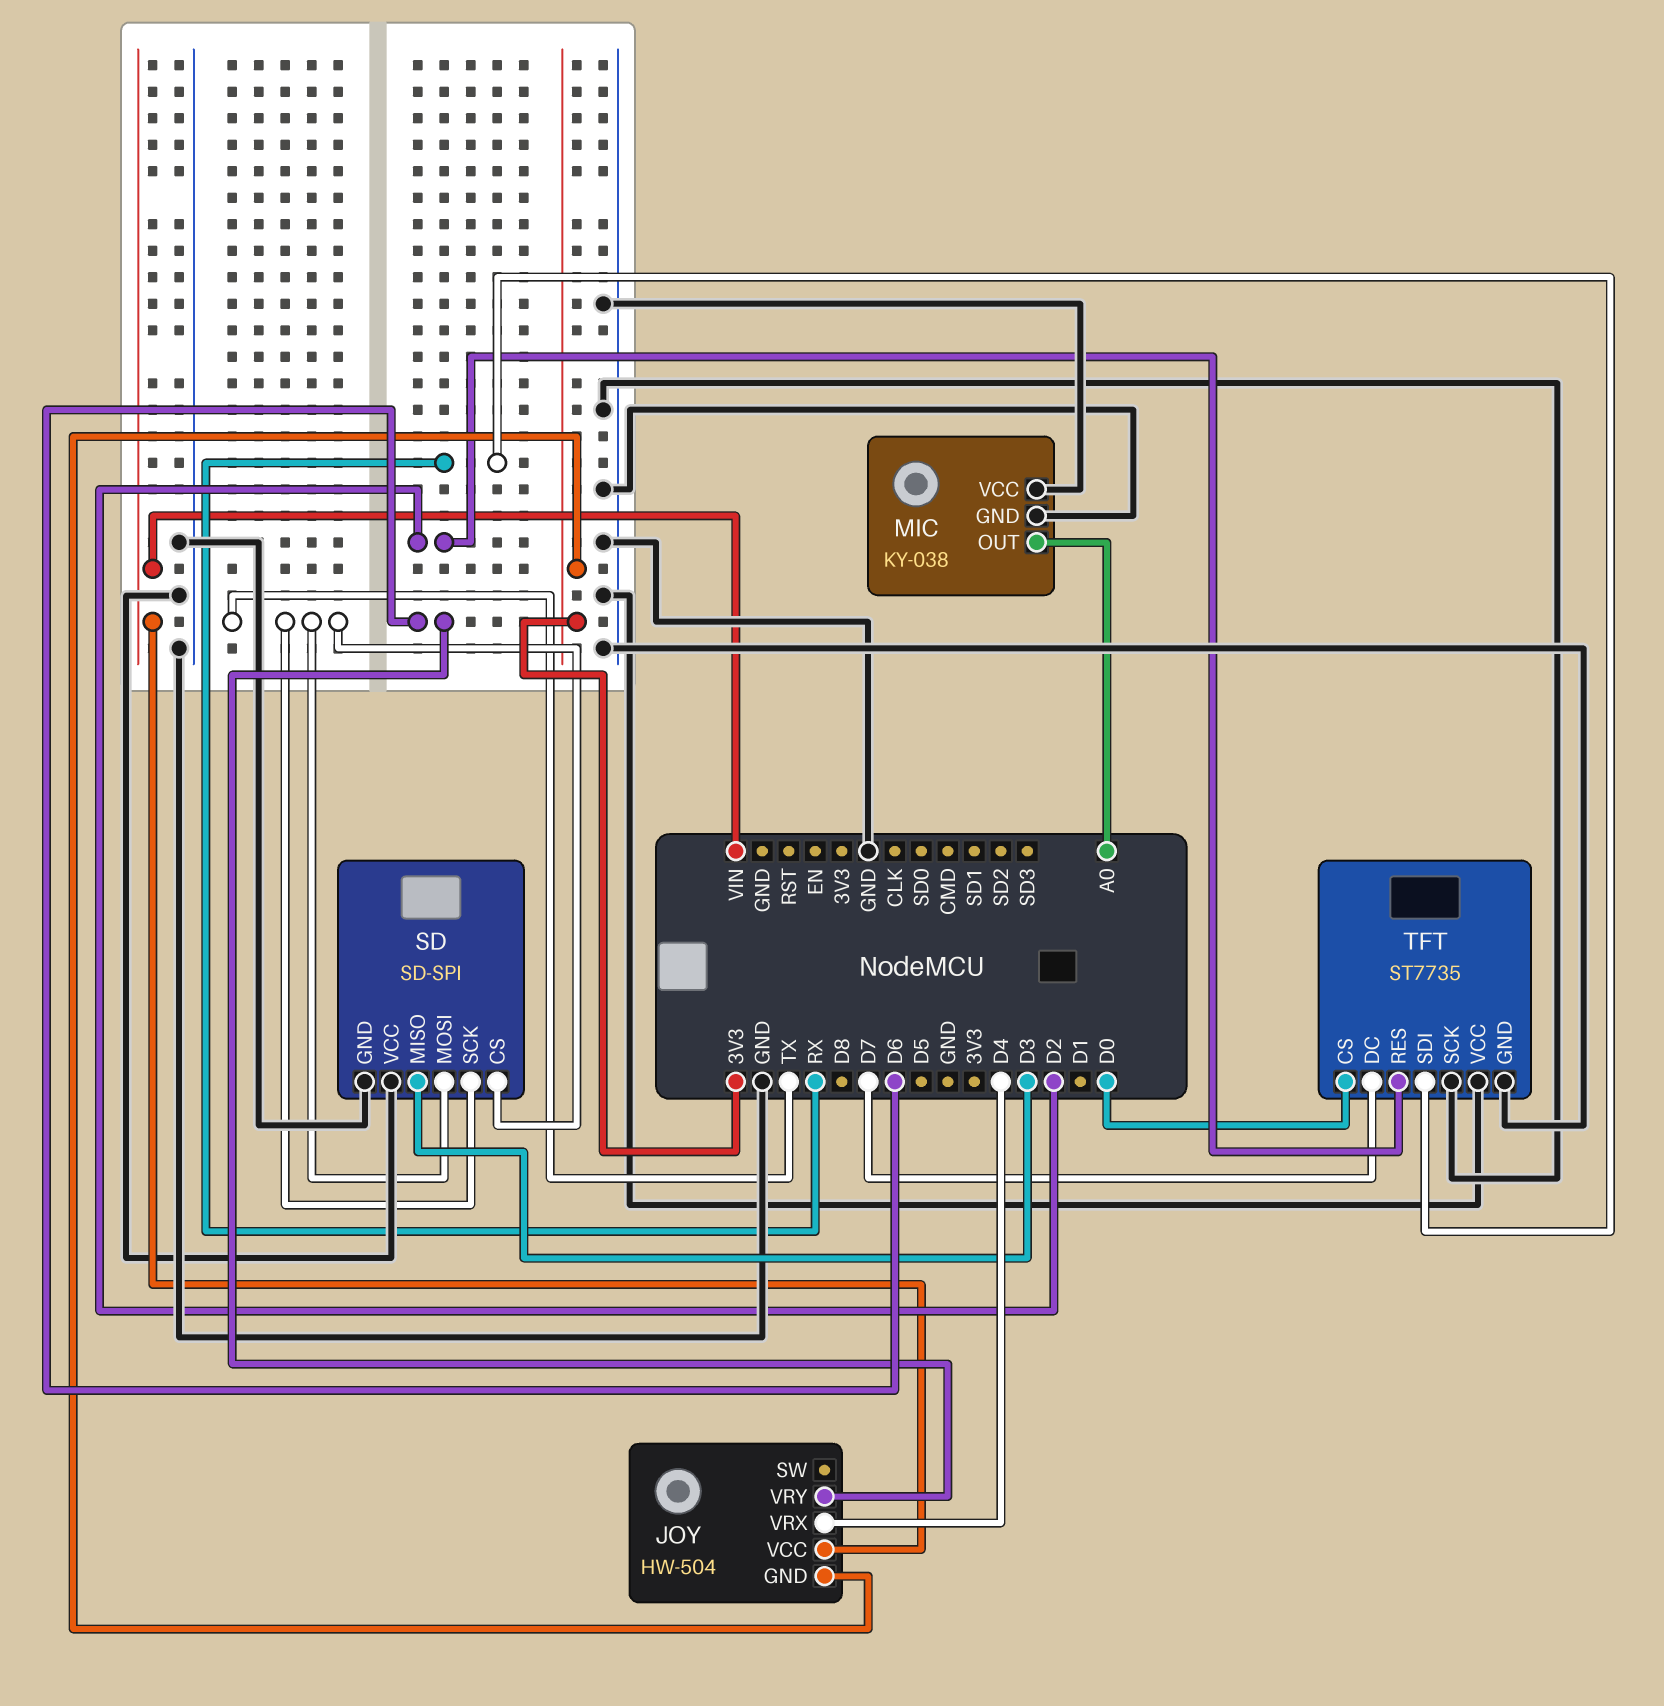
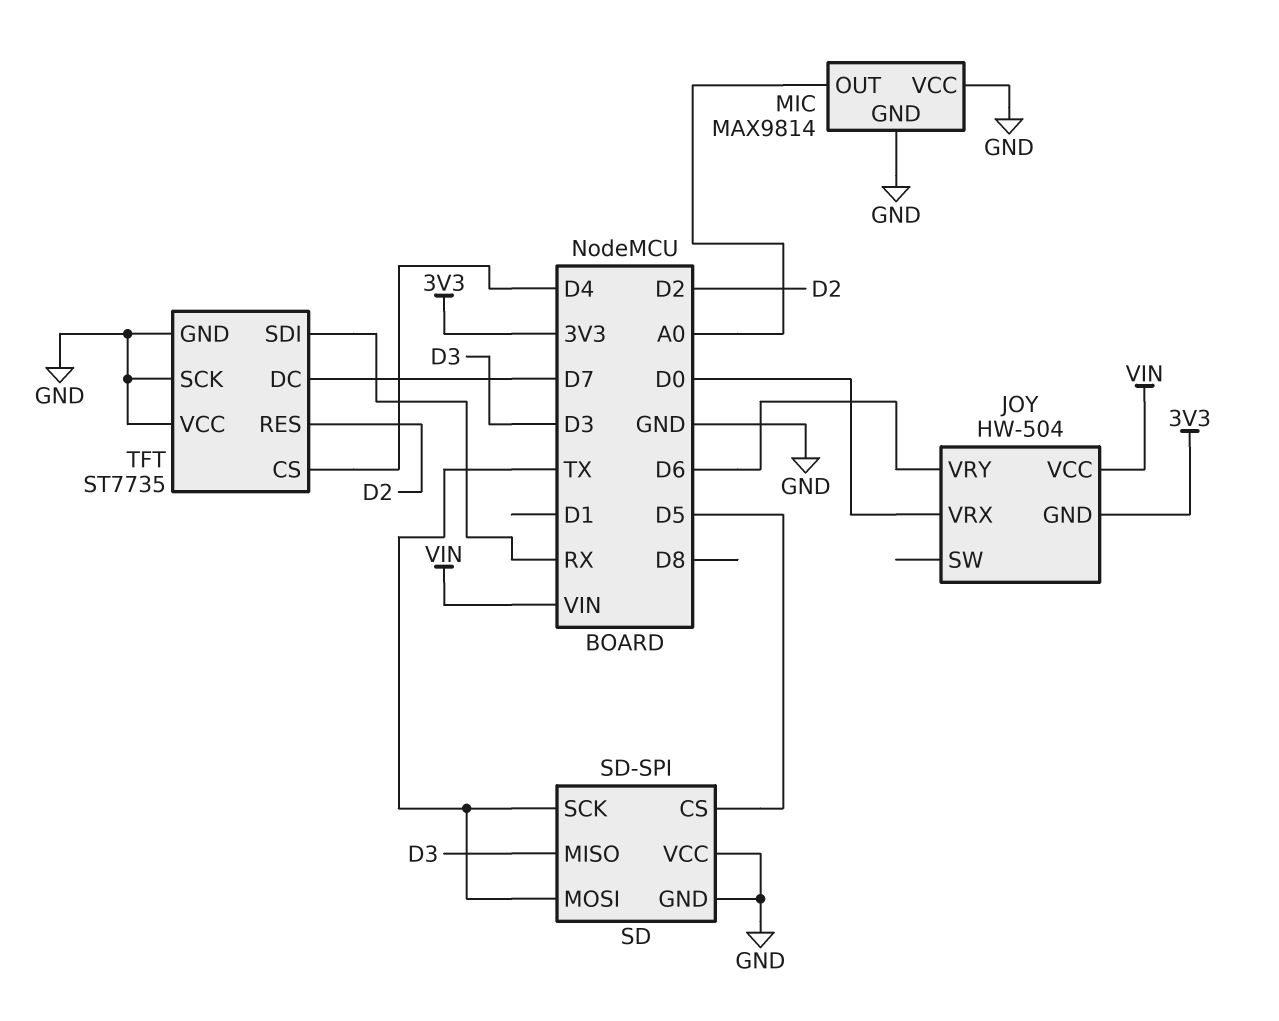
JOY pin VRX: D4 -> D0
MIC: KY-038 -> MAX9814
SD pin CS: TX -> D5
TFT pin CS: D0 -> D4

